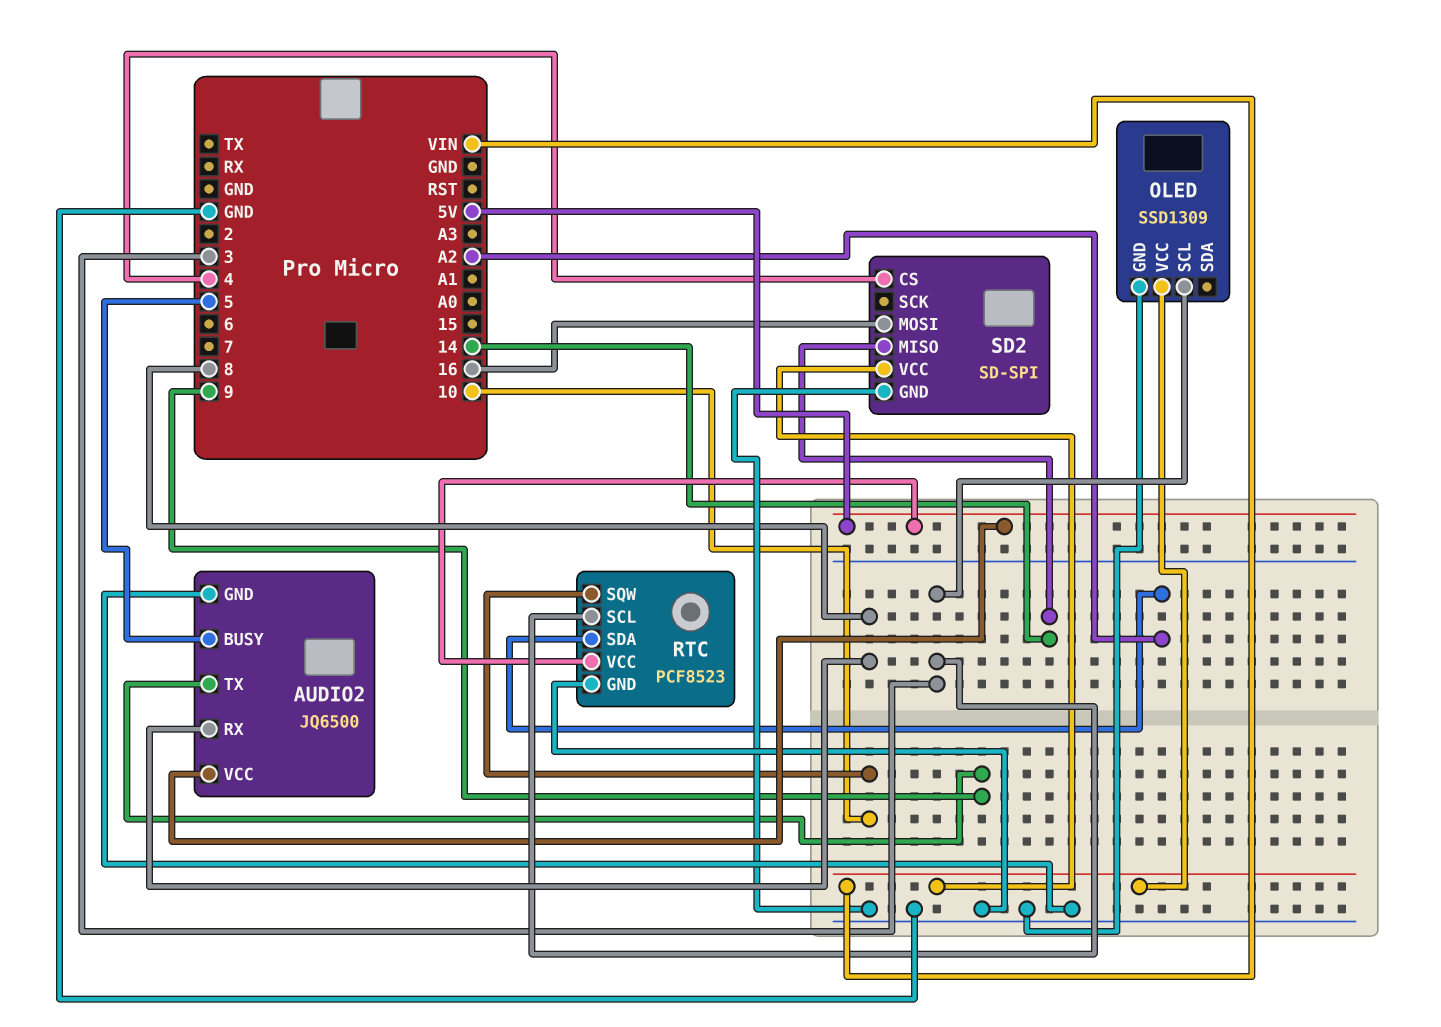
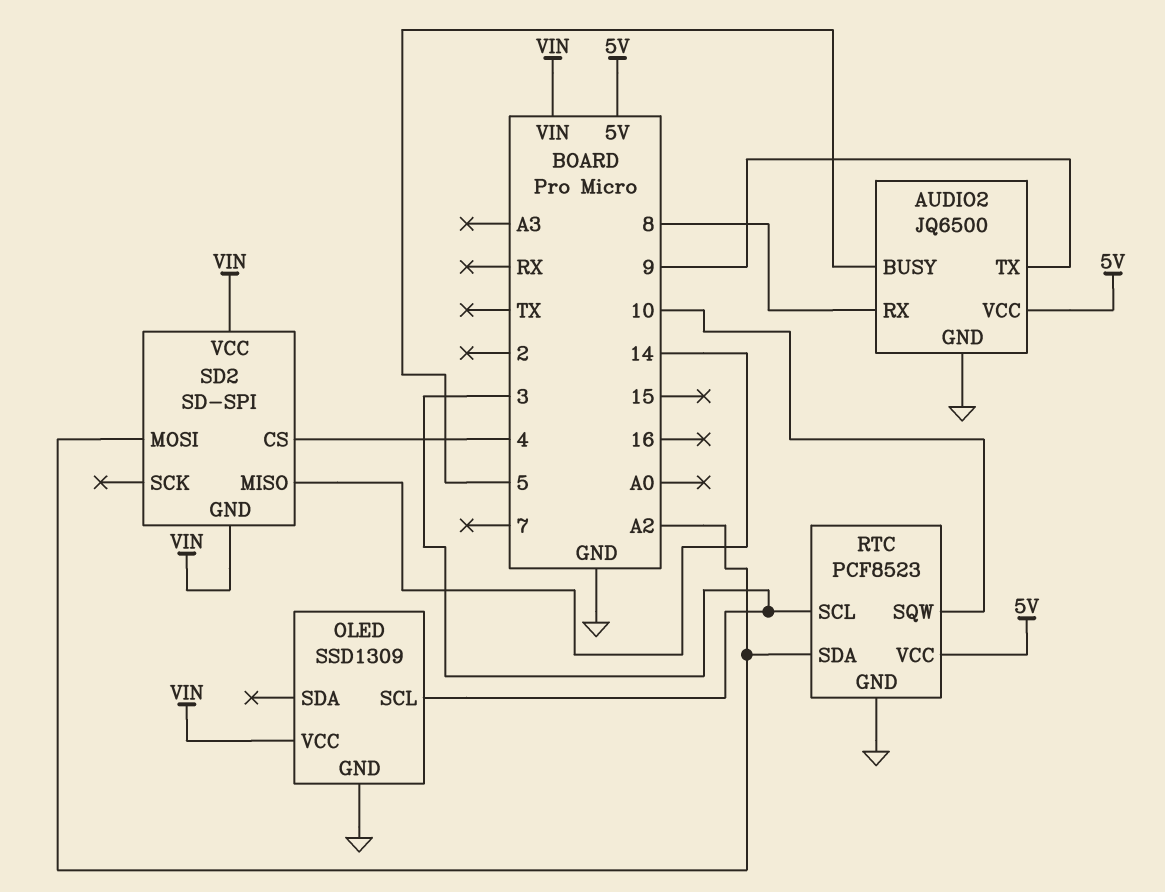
SD2 pin GND: GND -> VIN
SD2 pin MOSI: 16 -> A2

